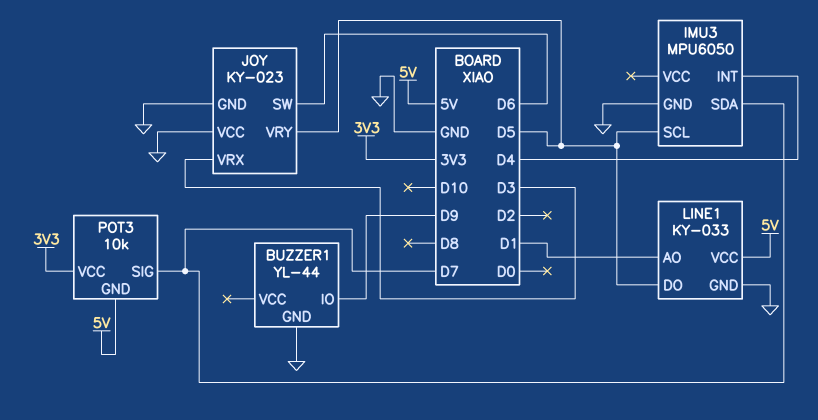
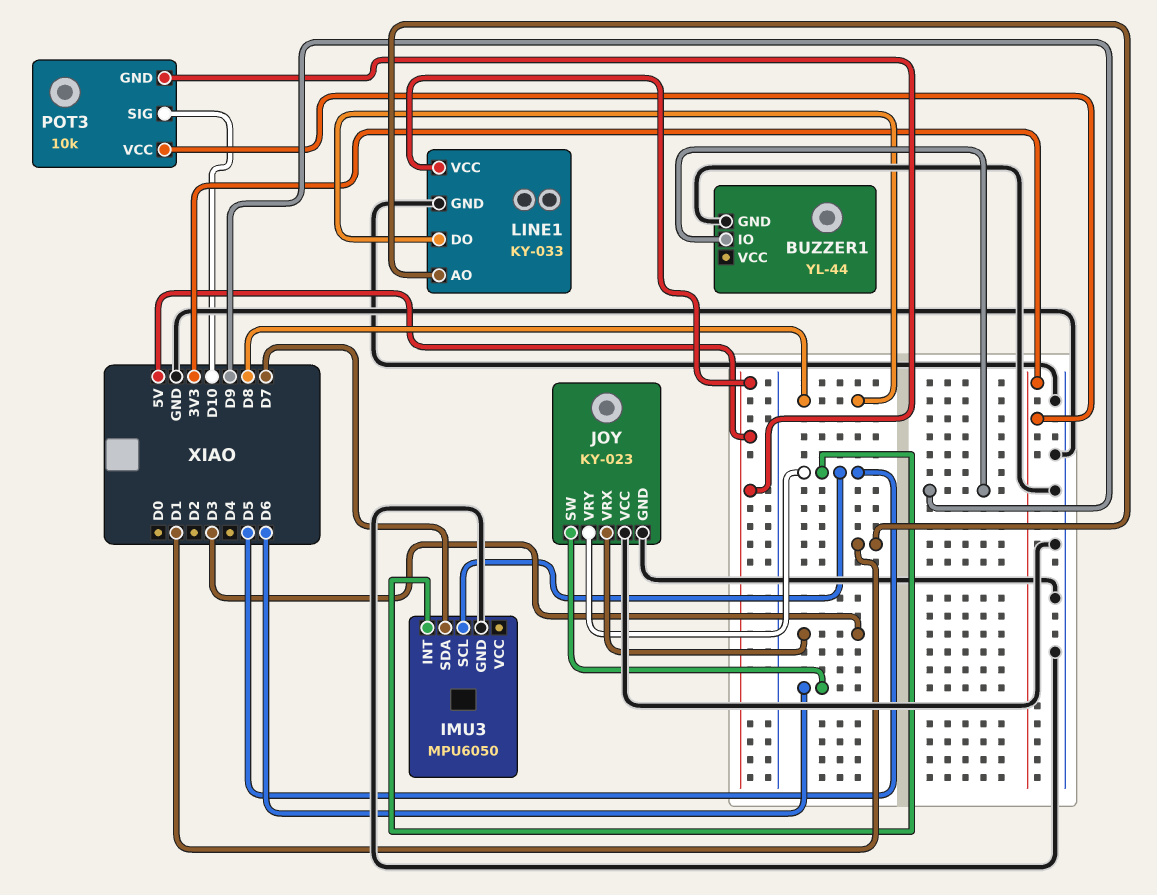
IMU3 pin INT: D4 -> D5
LINE1 pin DO: D5 -> D8
POT3 pin SIG: D7 -> D10

